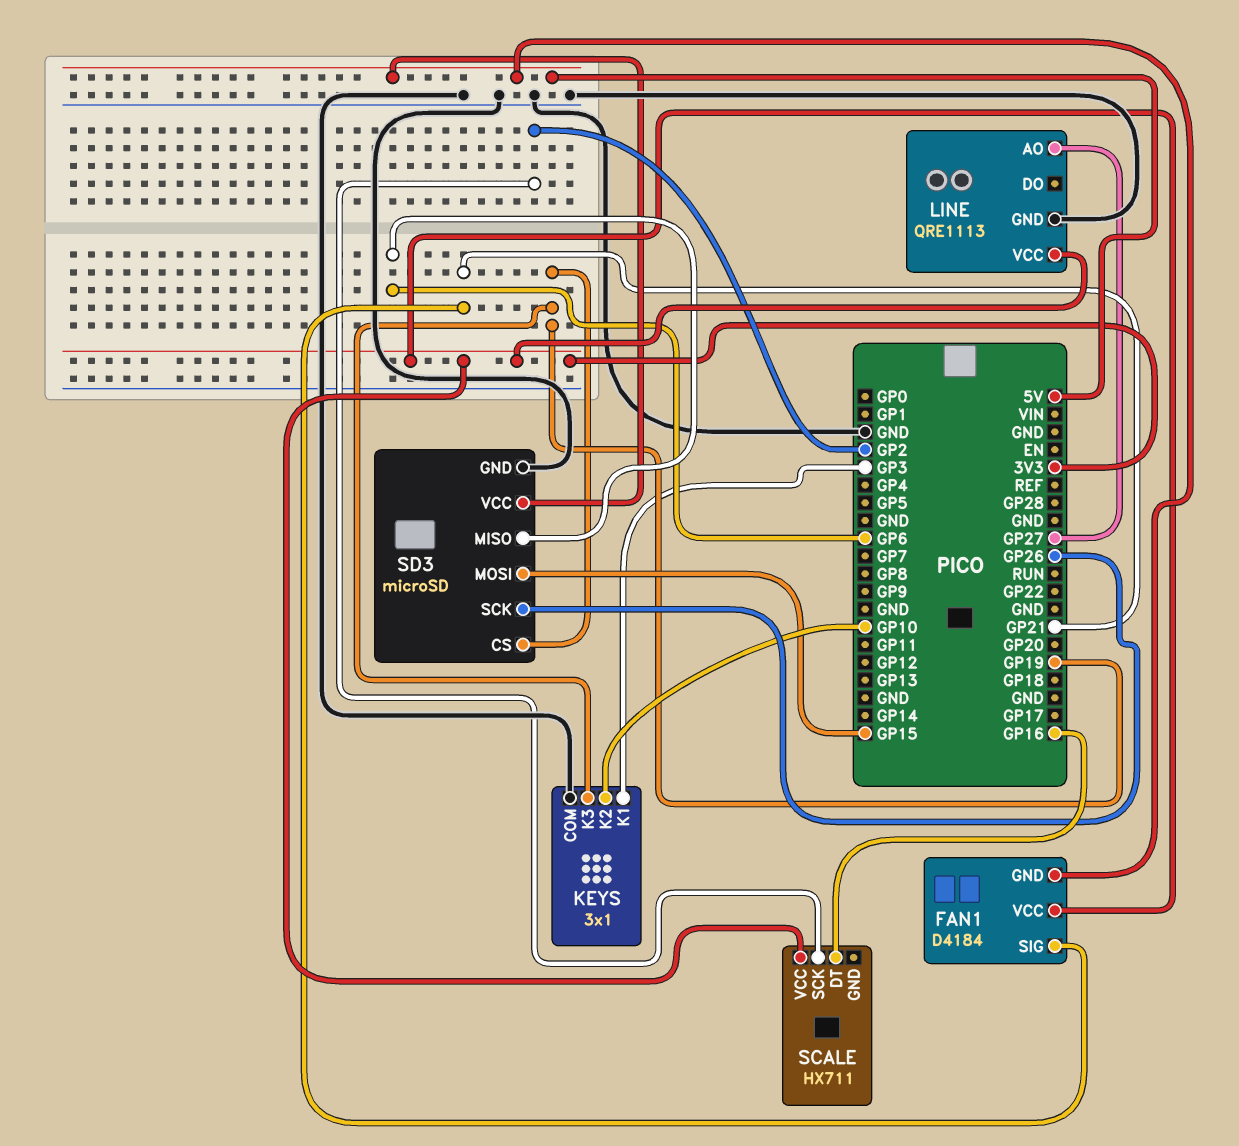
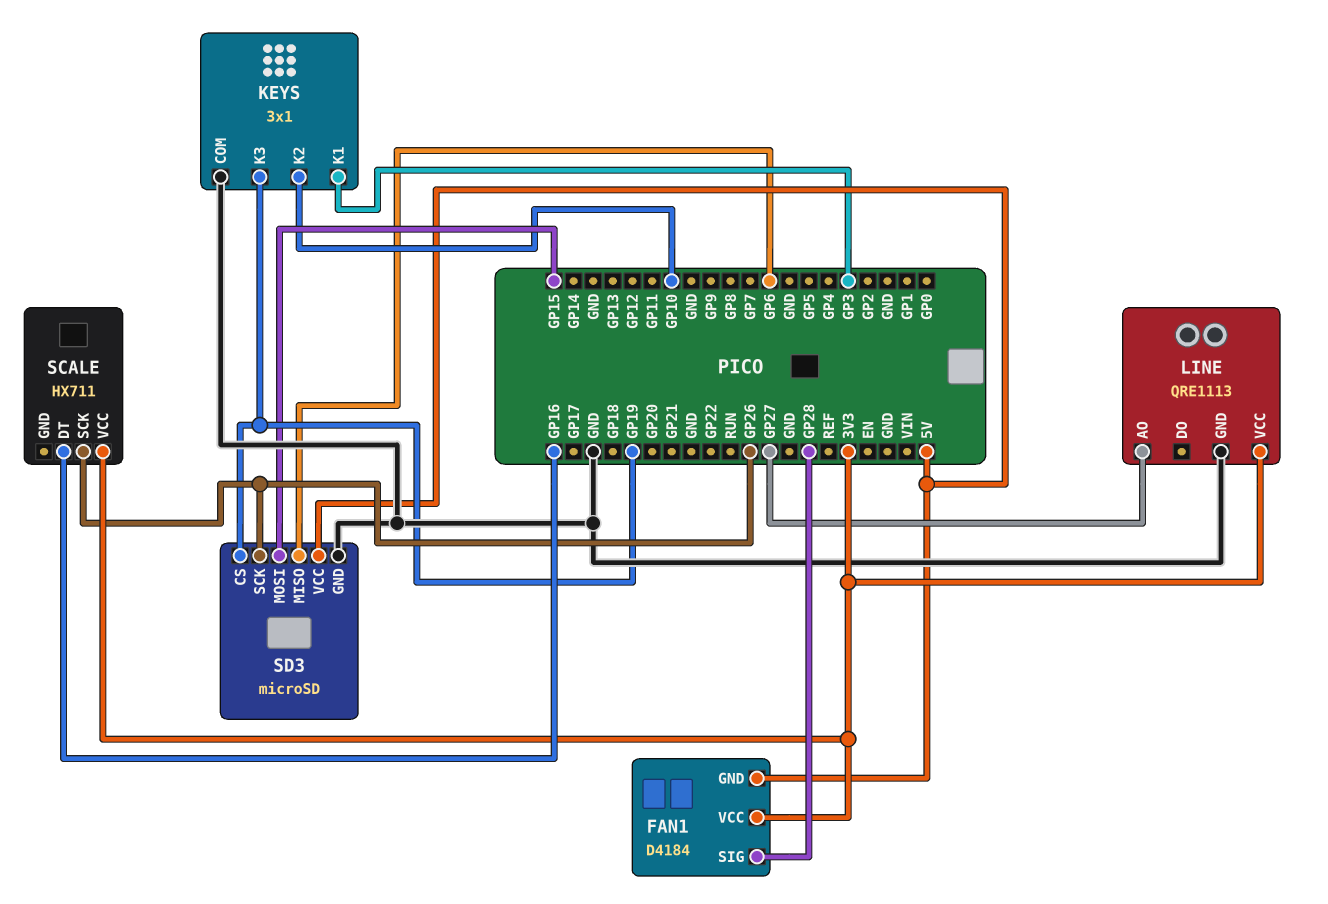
FAN1 pin SIG: GP21 -> GP28
SCALE pin SCK: GP2 -> GP26

